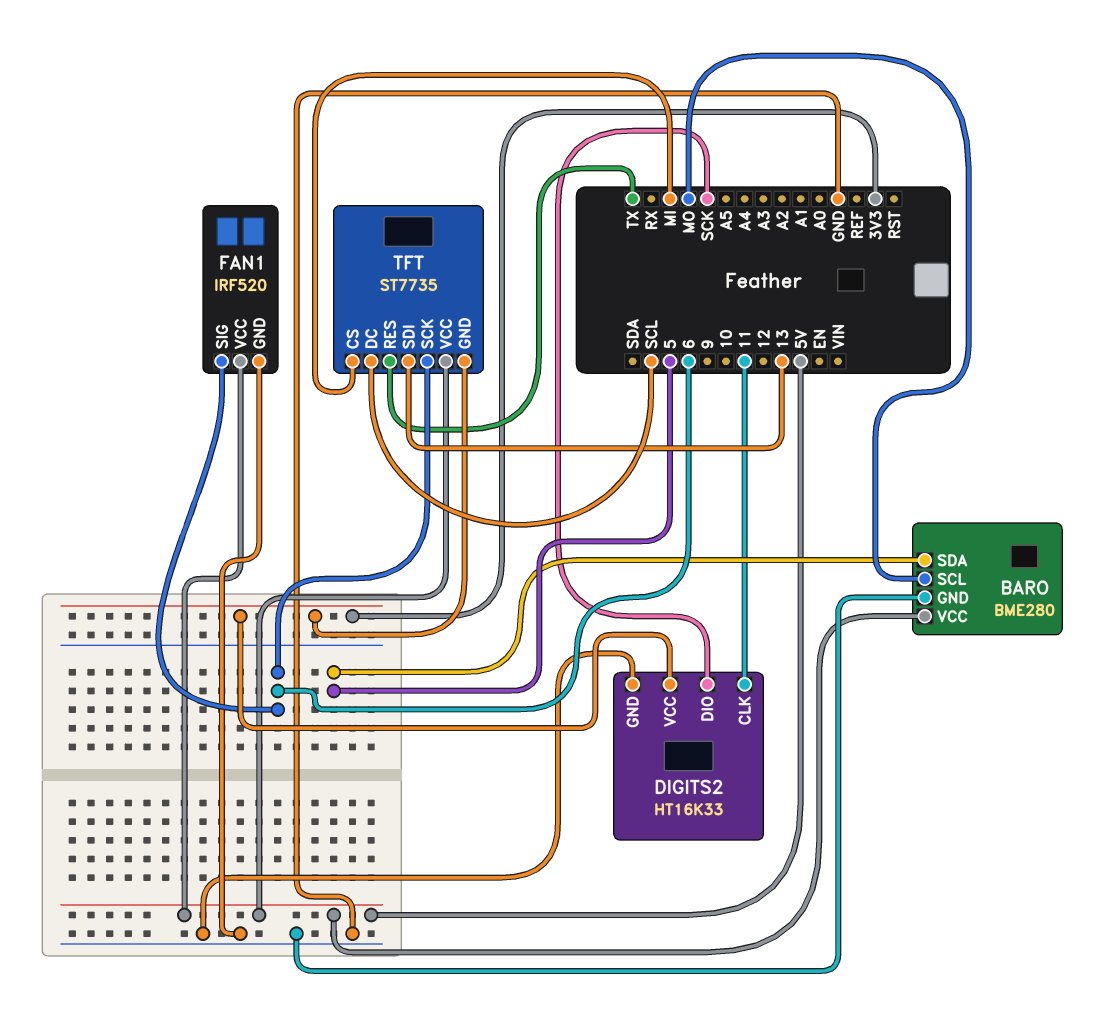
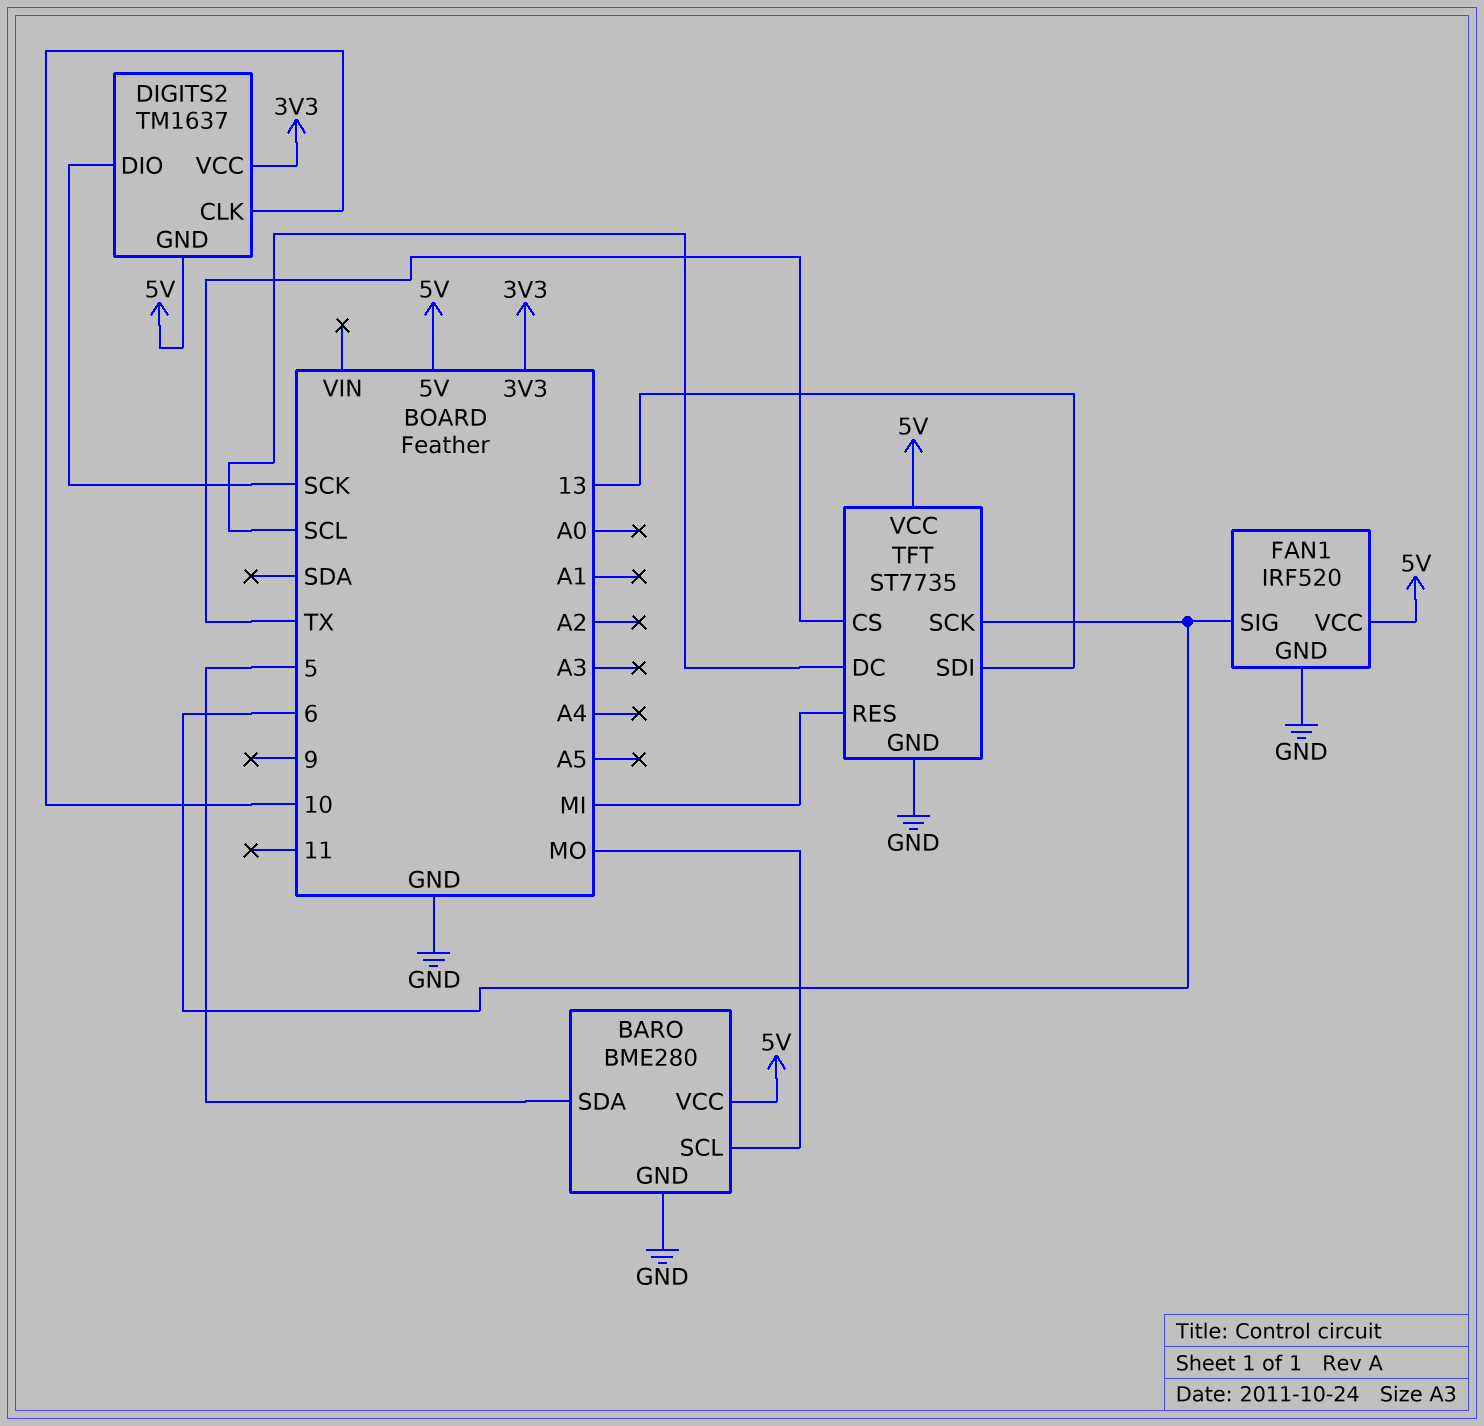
DIGITS2: HT16K33 -> TM1637
DIGITS2 pin CLK: 11 -> 10
DIGITS2 pin GND: GND -> 5V
TFT pin CS: MI -> TX
TFT pin GND: 3V3 -> GND
TFT pin RES: TX -> MI

